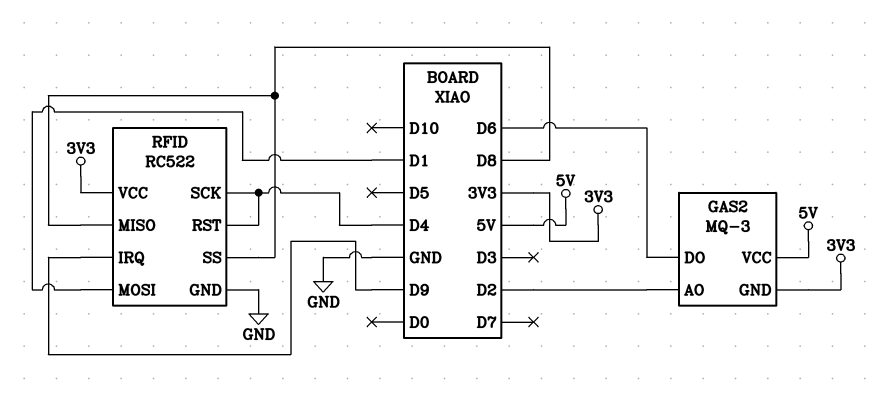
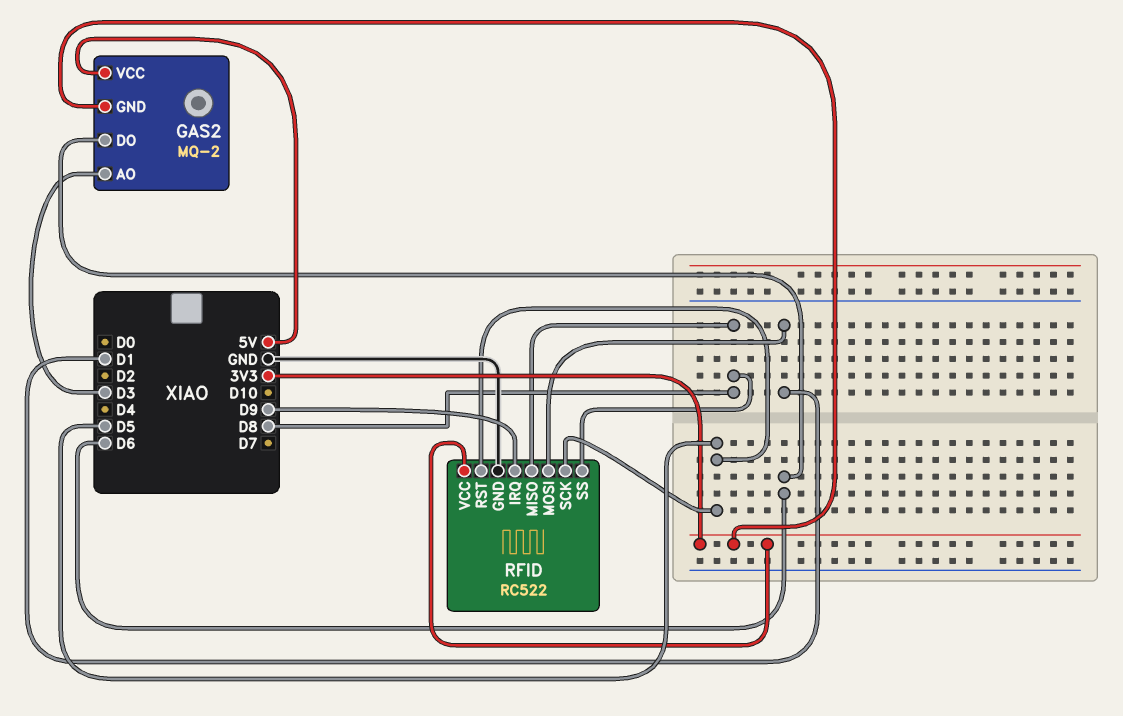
GAS2: MQ-3 -> MQ-2
GAS2 pin AO: D2 -> D3
RFID pin RST: D4 -> D5
RFID pin SCK: D4 -> D5

